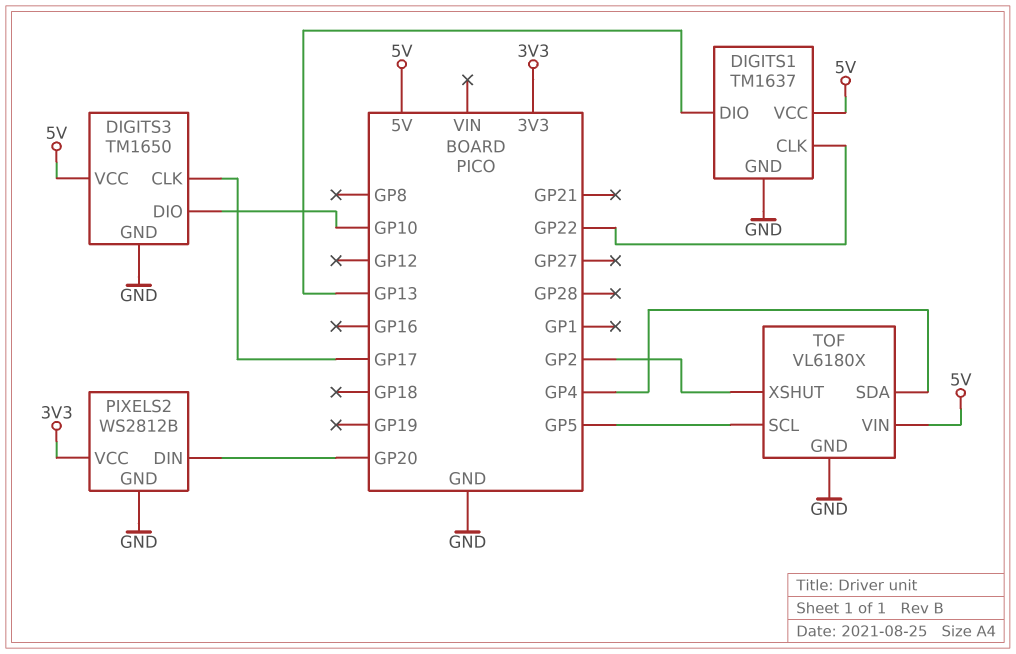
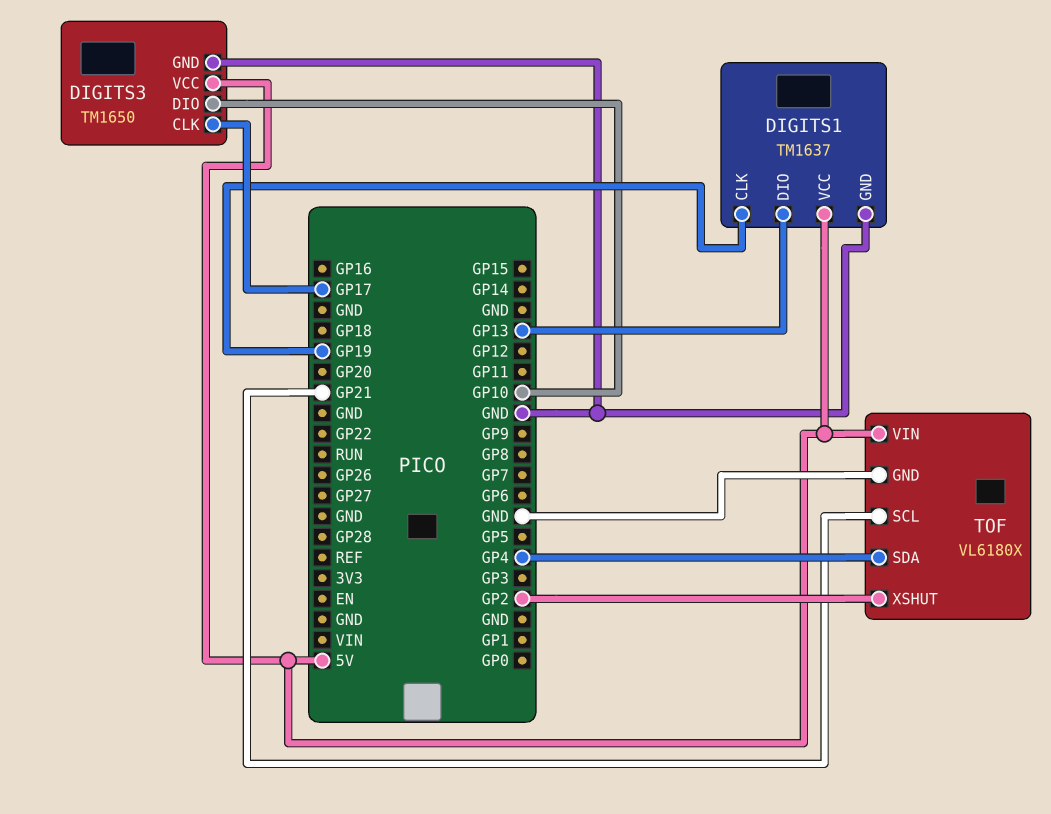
DIGITS1 pin CLK: GP22 -> GP19
PIXELS2: WS2812B -> none
PIXELS2 pin DIN: GP20 -> none
PIXELS2 pin GND: GND -> none
PIXELS2 pin VCC: 3V3 -> none
TOF pin SCL: GP5 -> GP21

